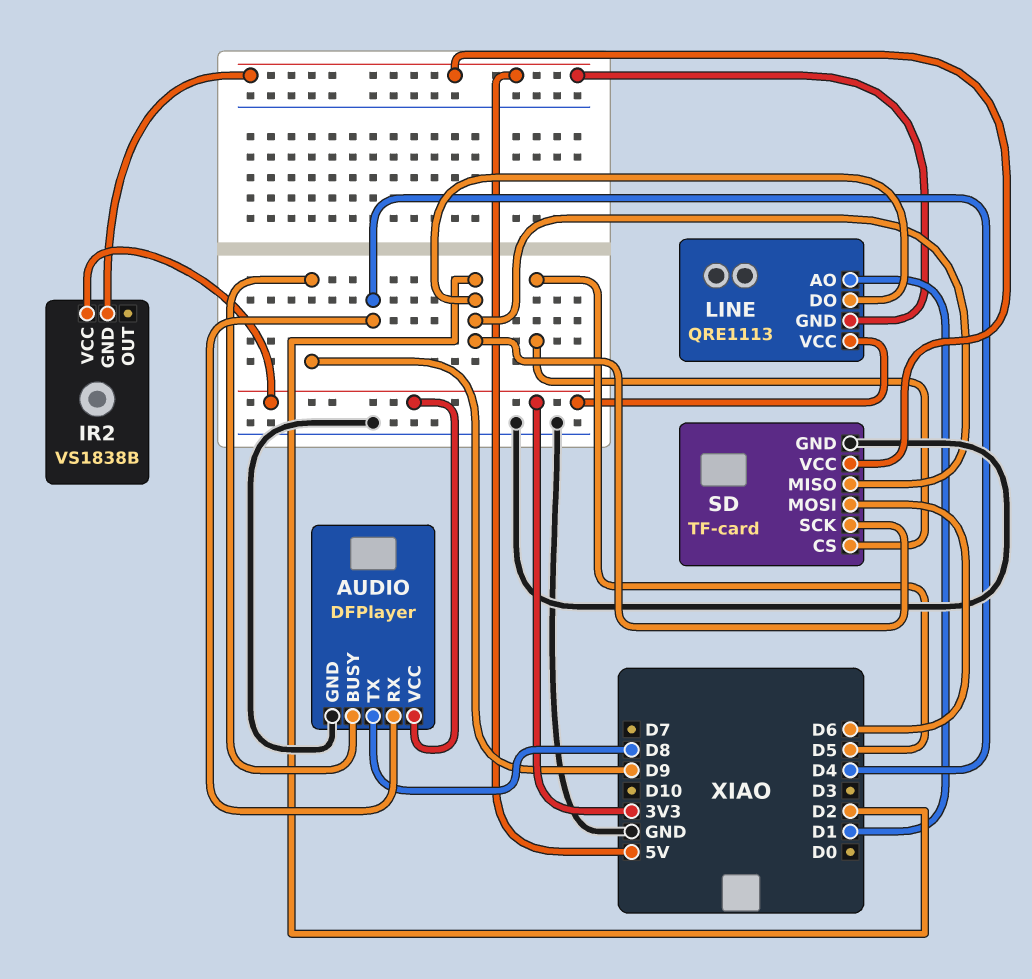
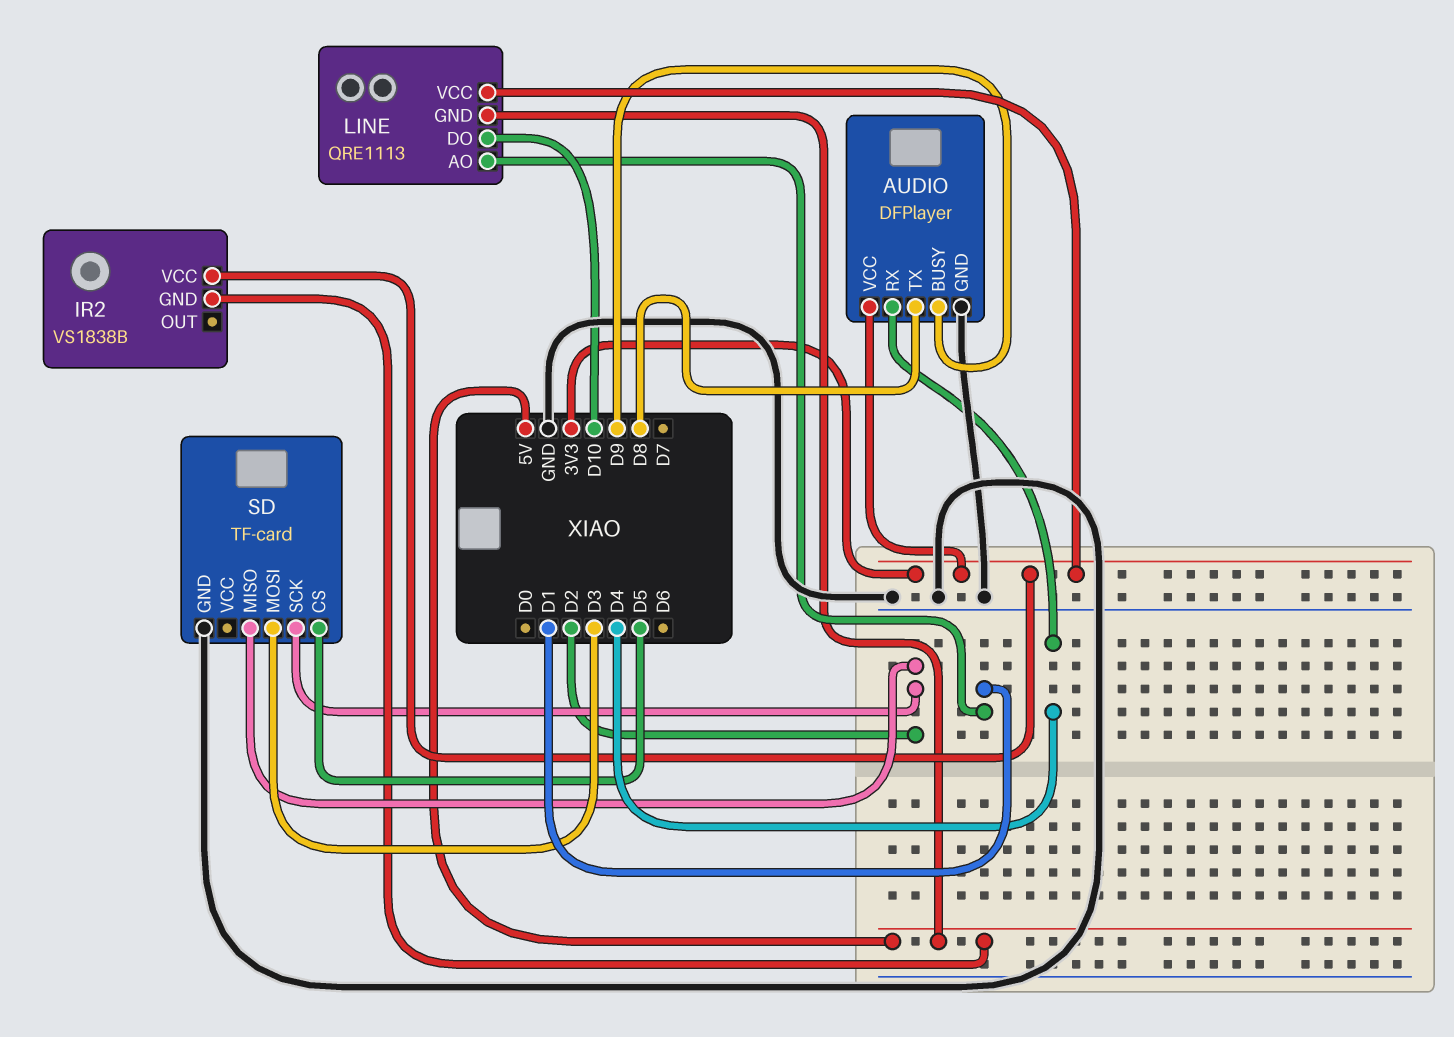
LINE pin DO: D2 -> D10
SD pin MOSI: D6 -> D3
SD pin VCC: 5V -> none

